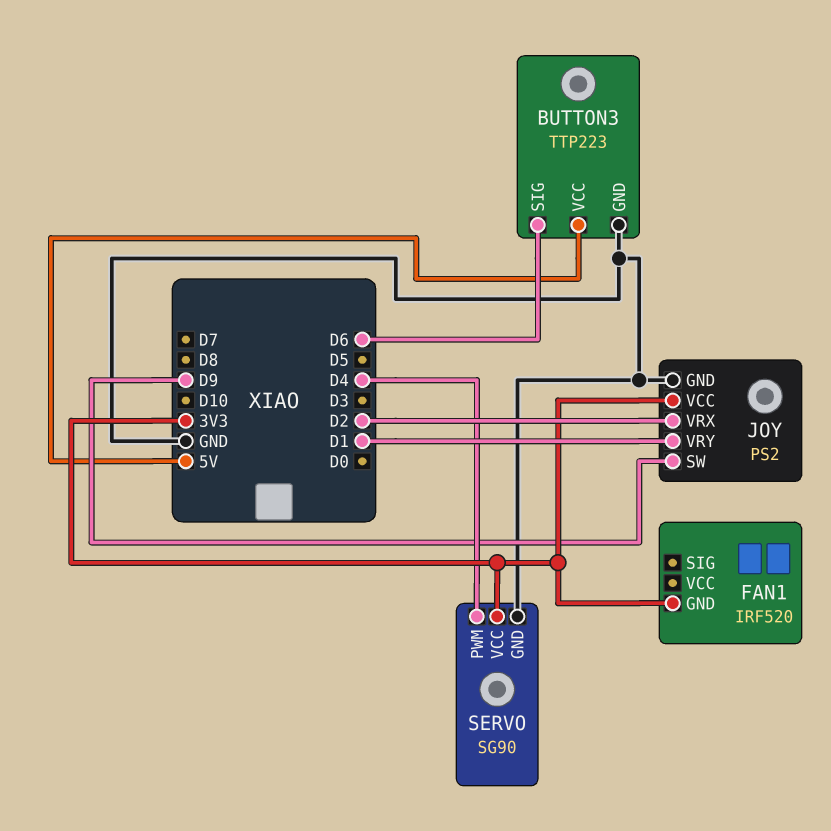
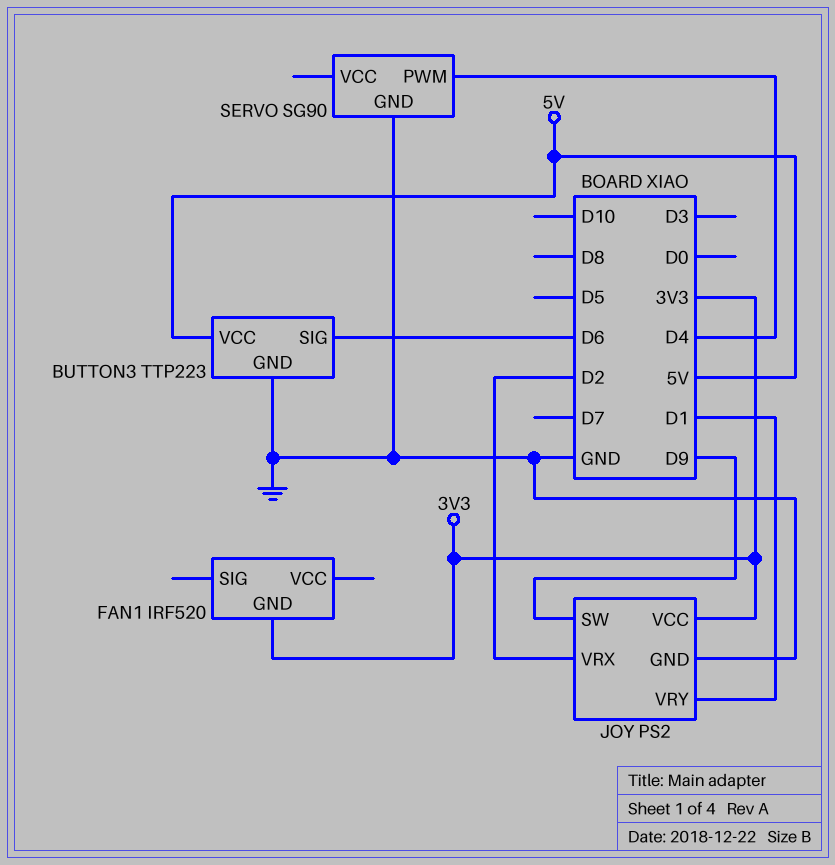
SERVO pin VCC: 3V3 -> none

